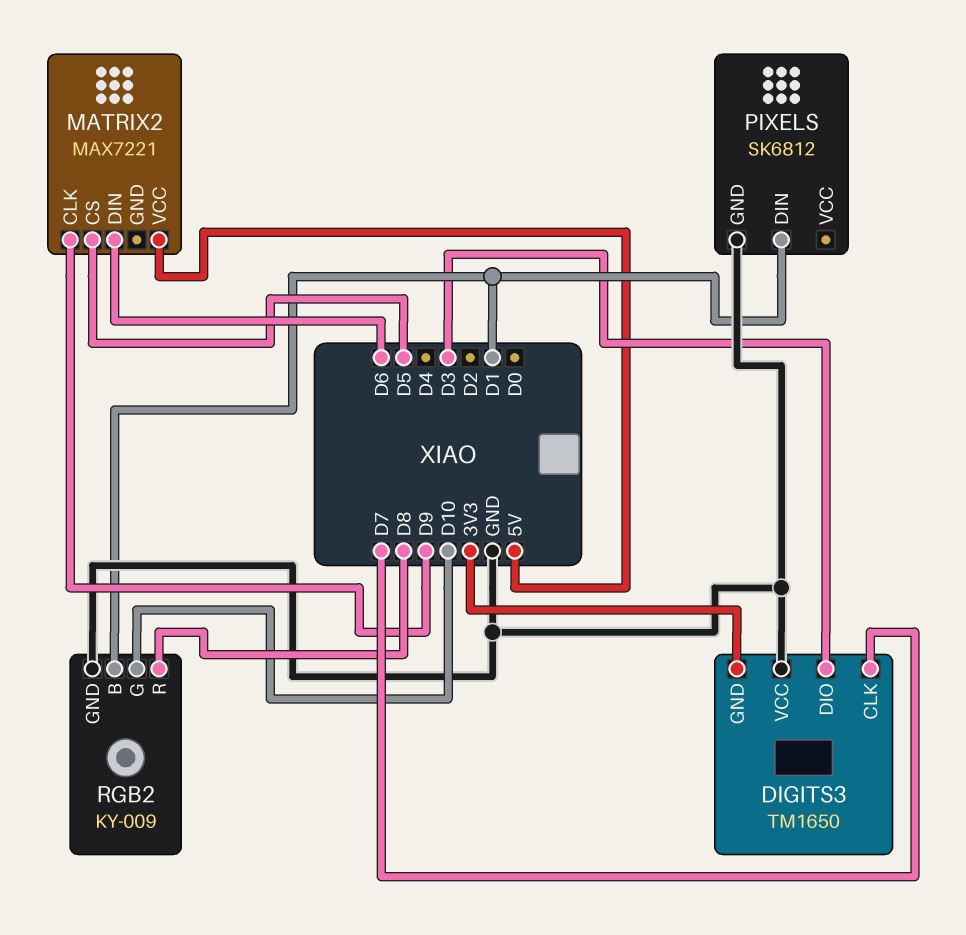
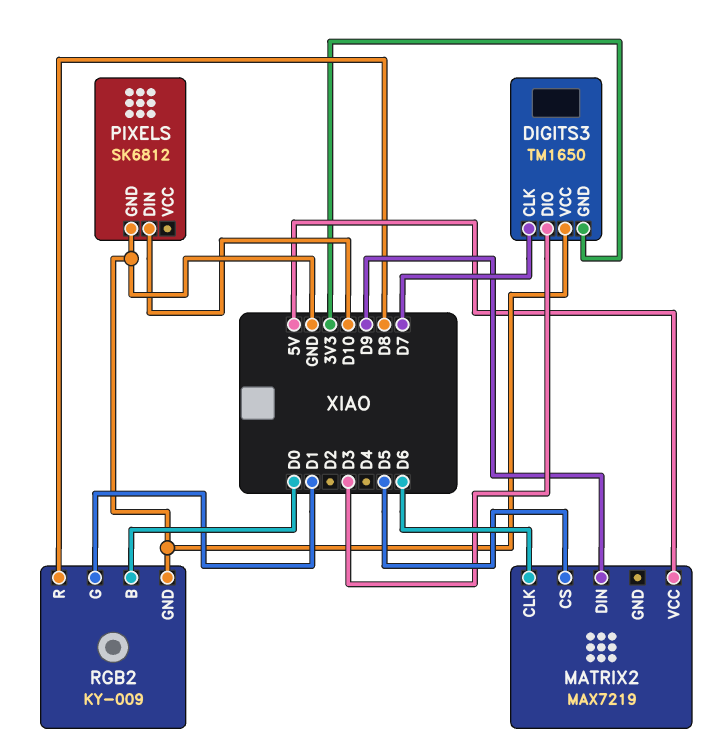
MATRIX2: MAX7221 -> MAX7219
MATRIX2 pin CLK: D9 -> D6
MATRIX2 pin DIN: D6 -> D9
PIXELS pin DIN: D1 -> D10
RGB2 pin B: D1 -> D0
RGB2 pin G: D10 -> D1

